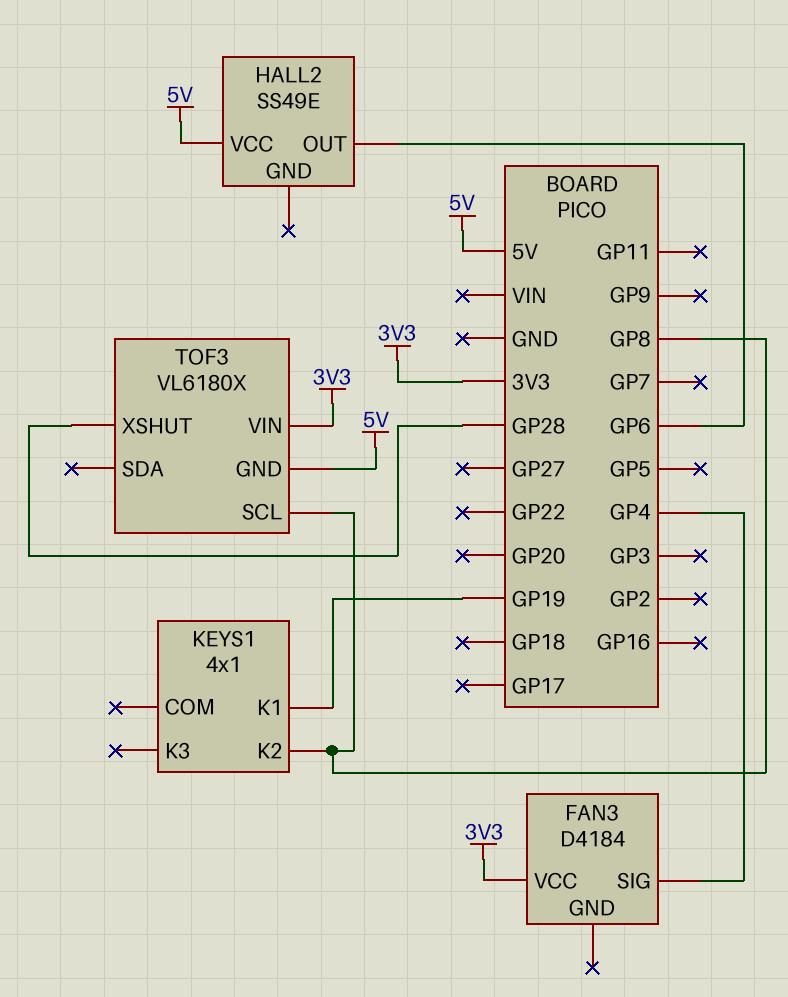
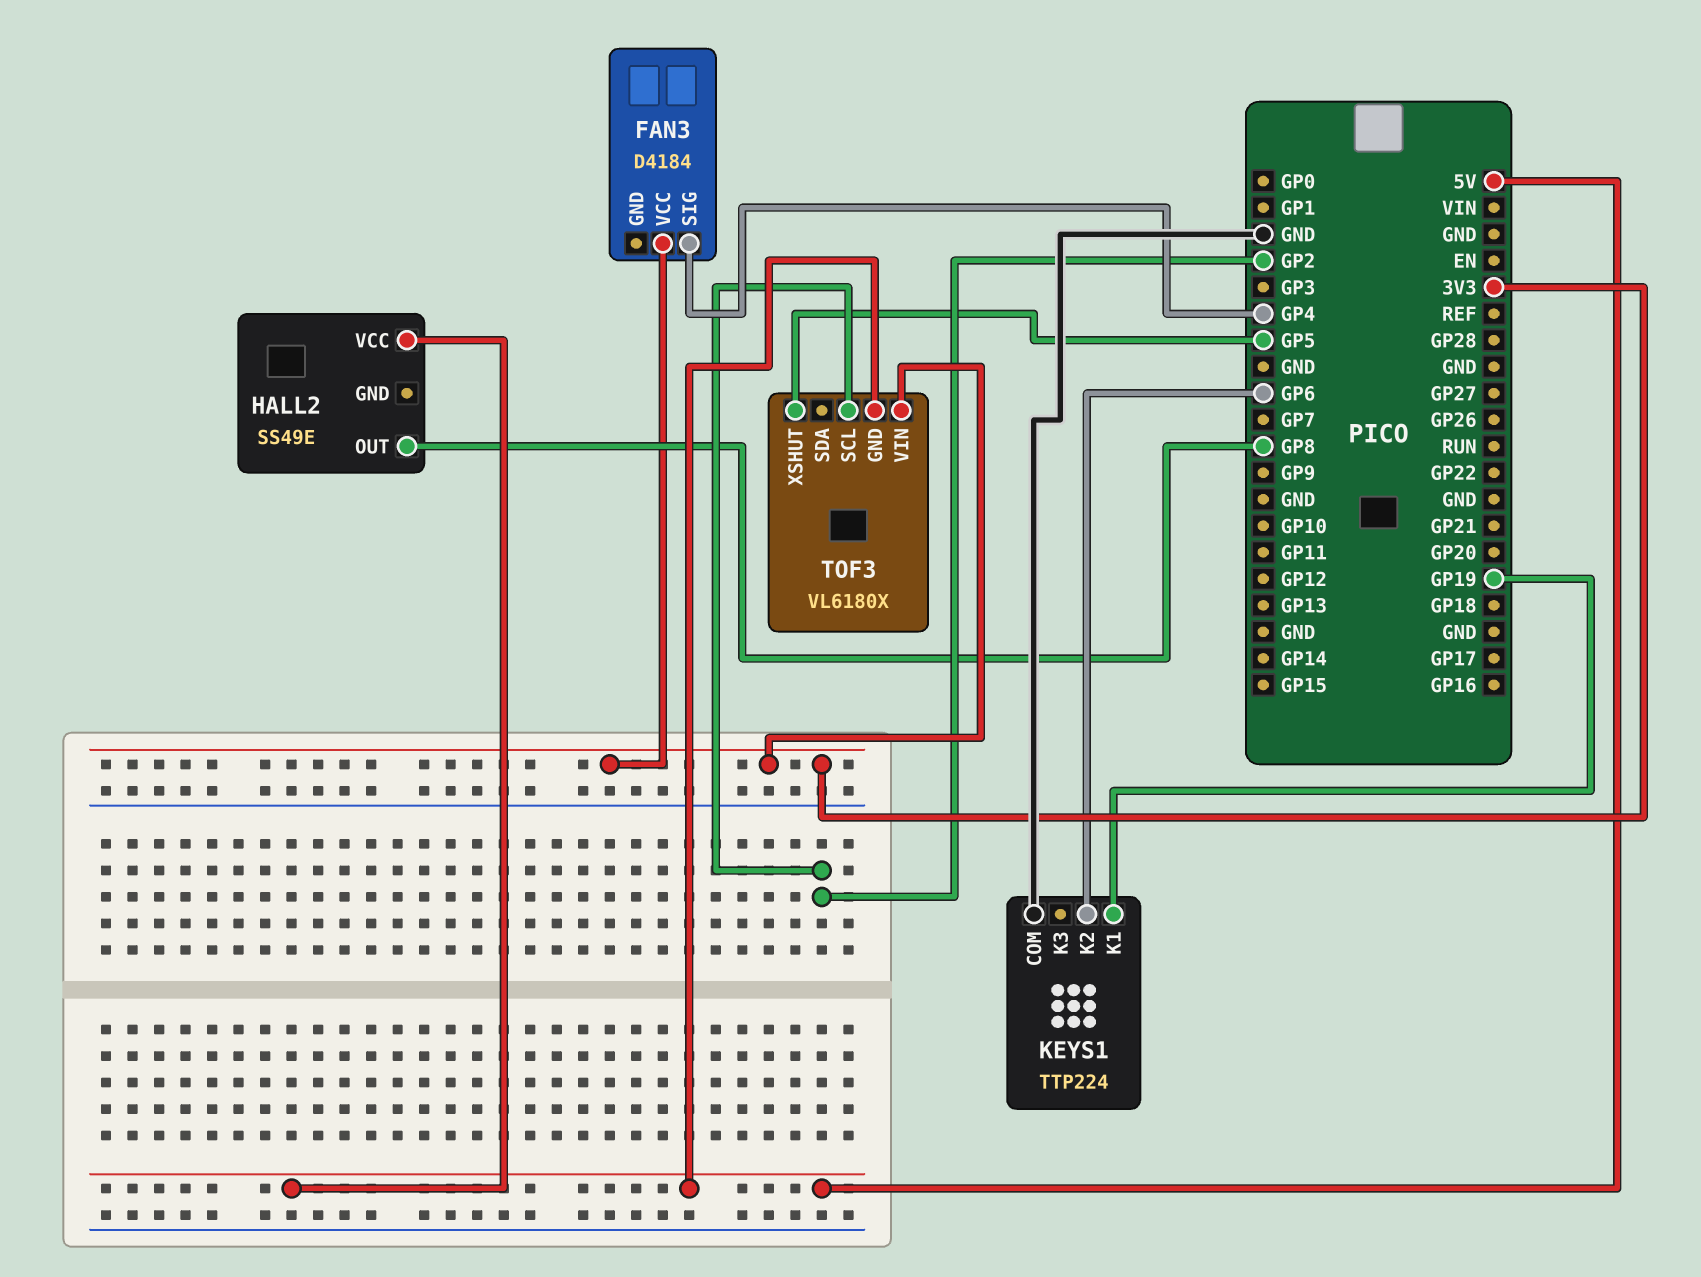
HALL2 pin OUT: GP6 -> GP8
KEYS1: 4x1 -> TTP224
KEYS1 pin COM: none -> GND
KEYS1 pin K2: GP8 -> GP6
TOF3 pin SCL: GP8 -> GP2
TOF3 pin XSHUT: GP28 -> GP5

